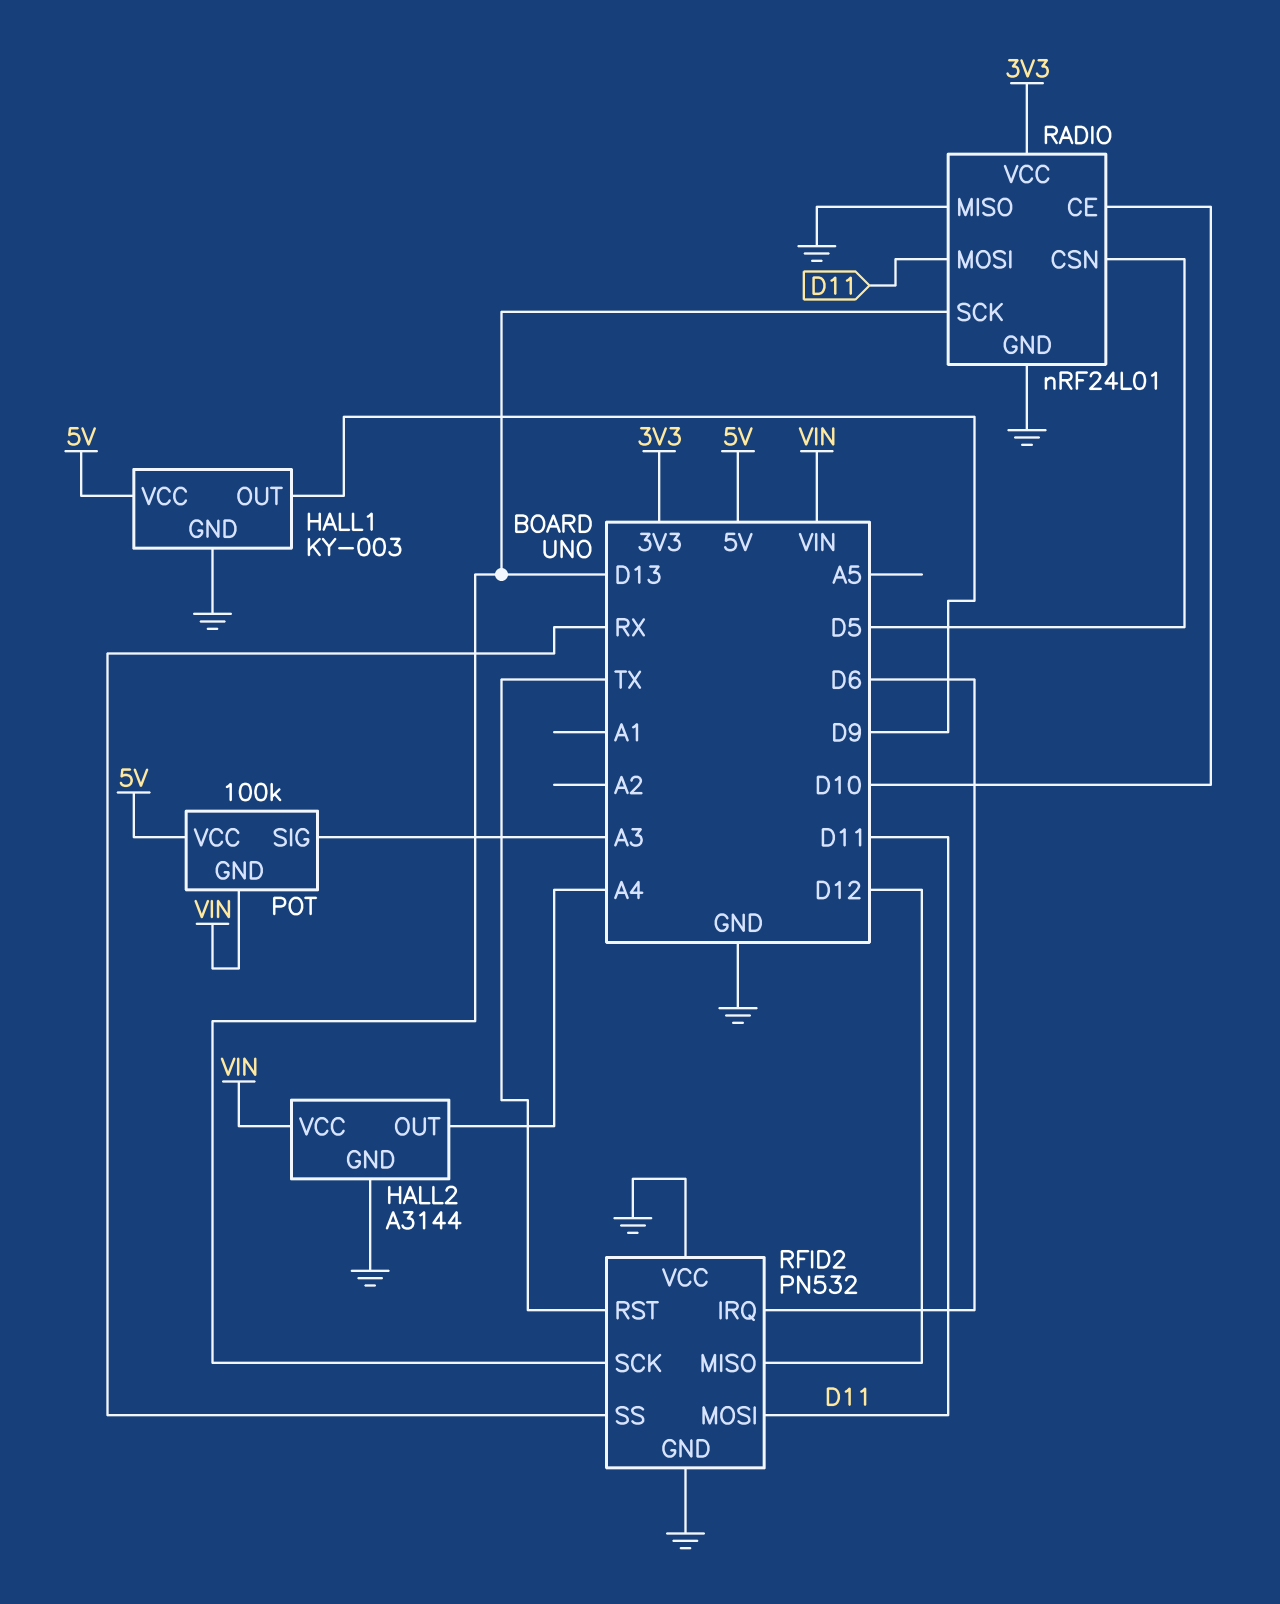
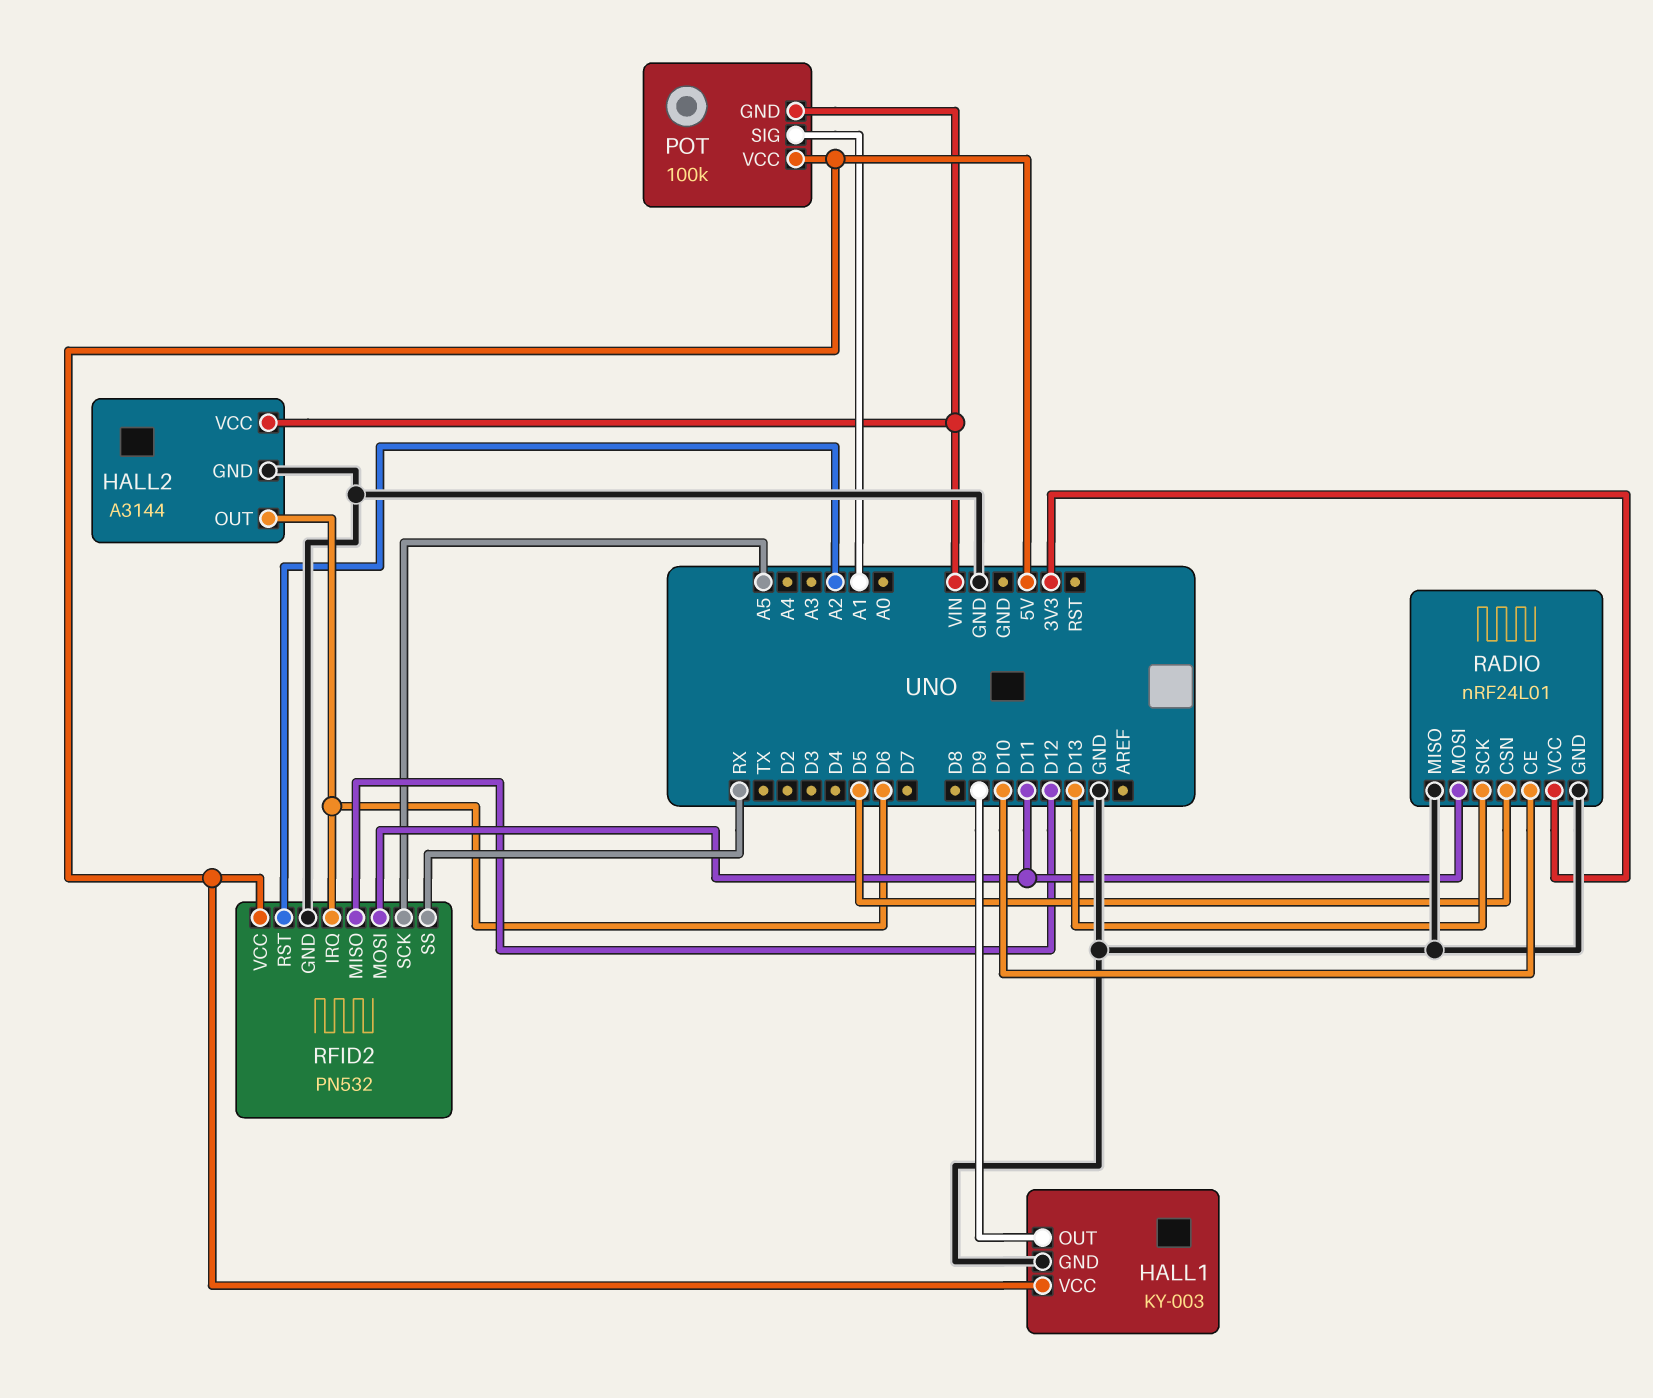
HALL2 pin OUT: A4 -> D6
POT pin SIG: A3 -> A1
RFID2 pin RST: TX -> A2
RFID2 pin SCK: D13 -> A5
RFID2 pin VCC: GND -> 5V

